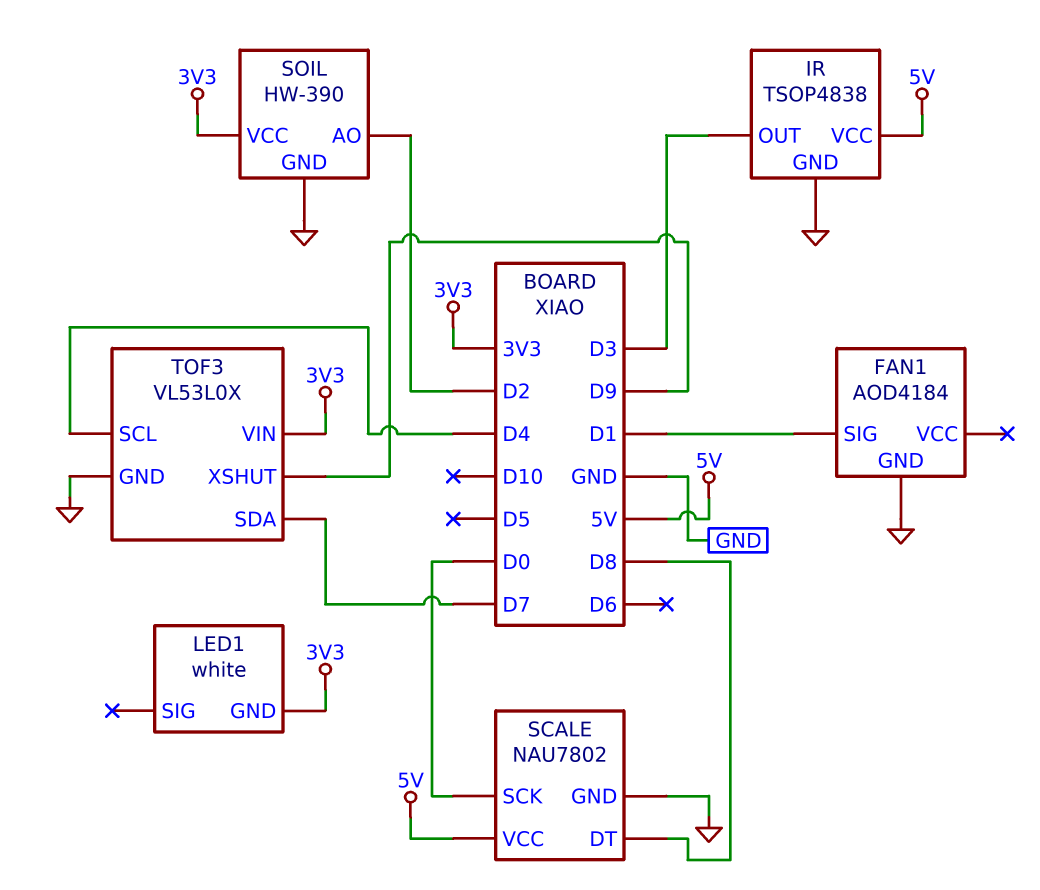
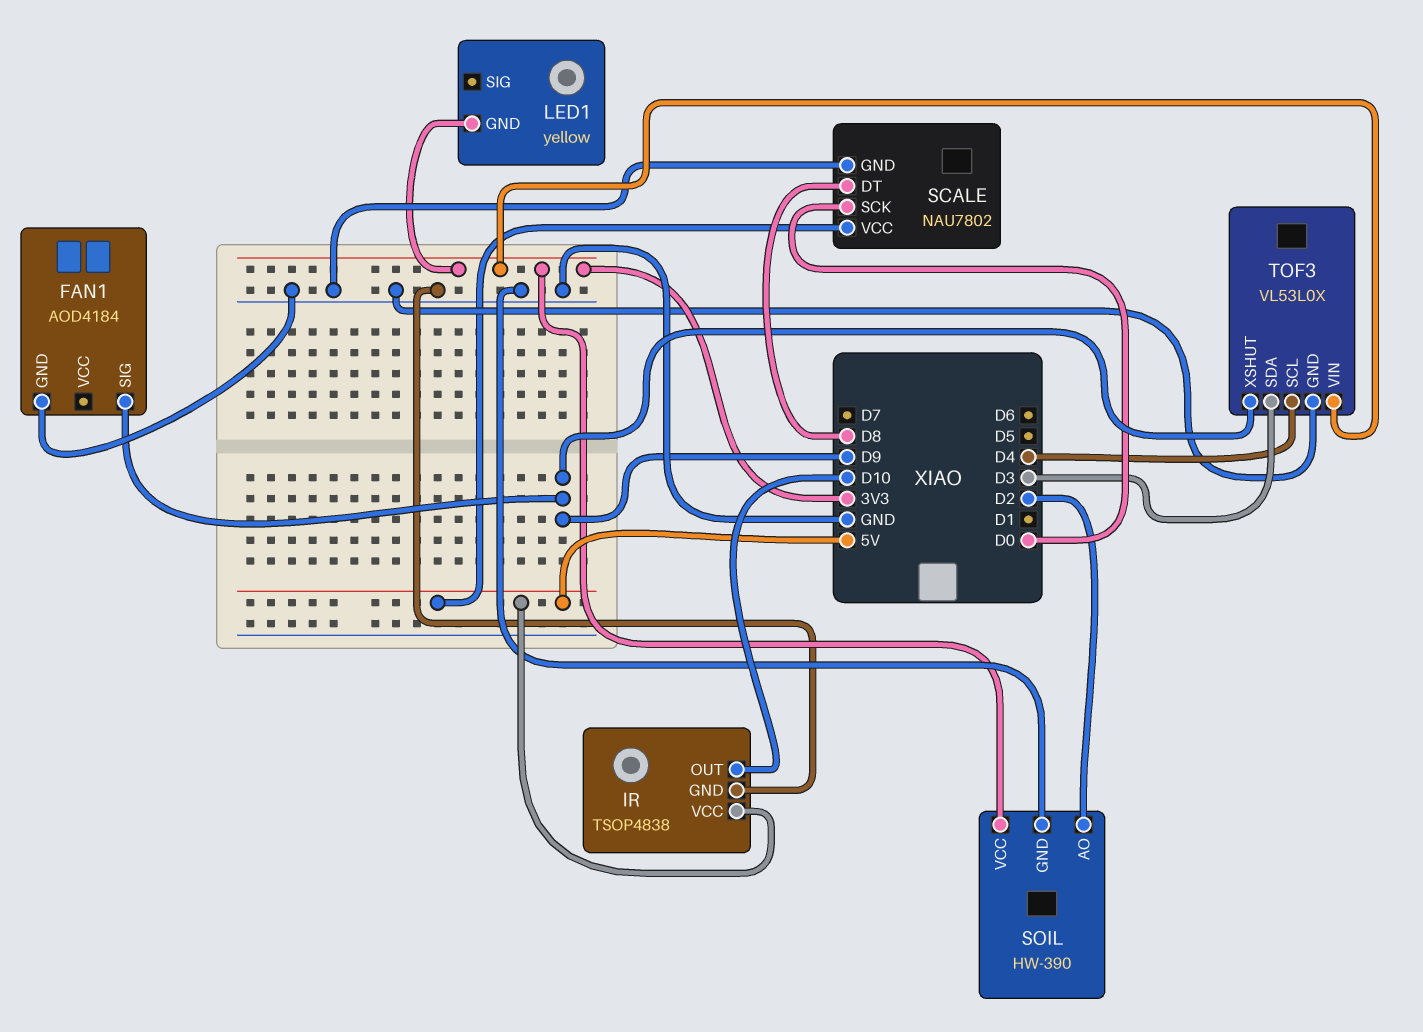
FAN1 pin SIG: D1 -> D9
IR pin OUT: D3 -> D10
LED1: white -> yellow
TOF3 pin SDA: D7 -> D3

